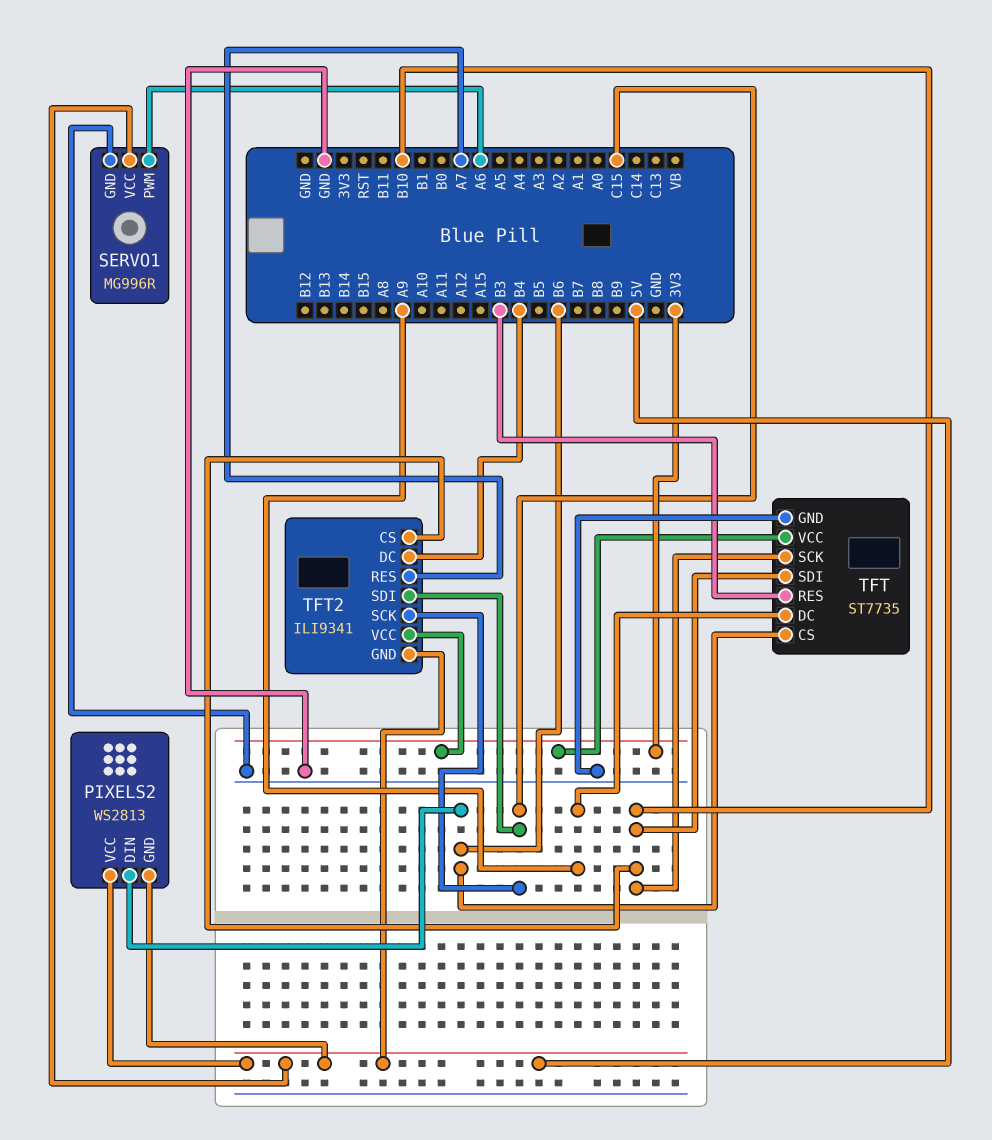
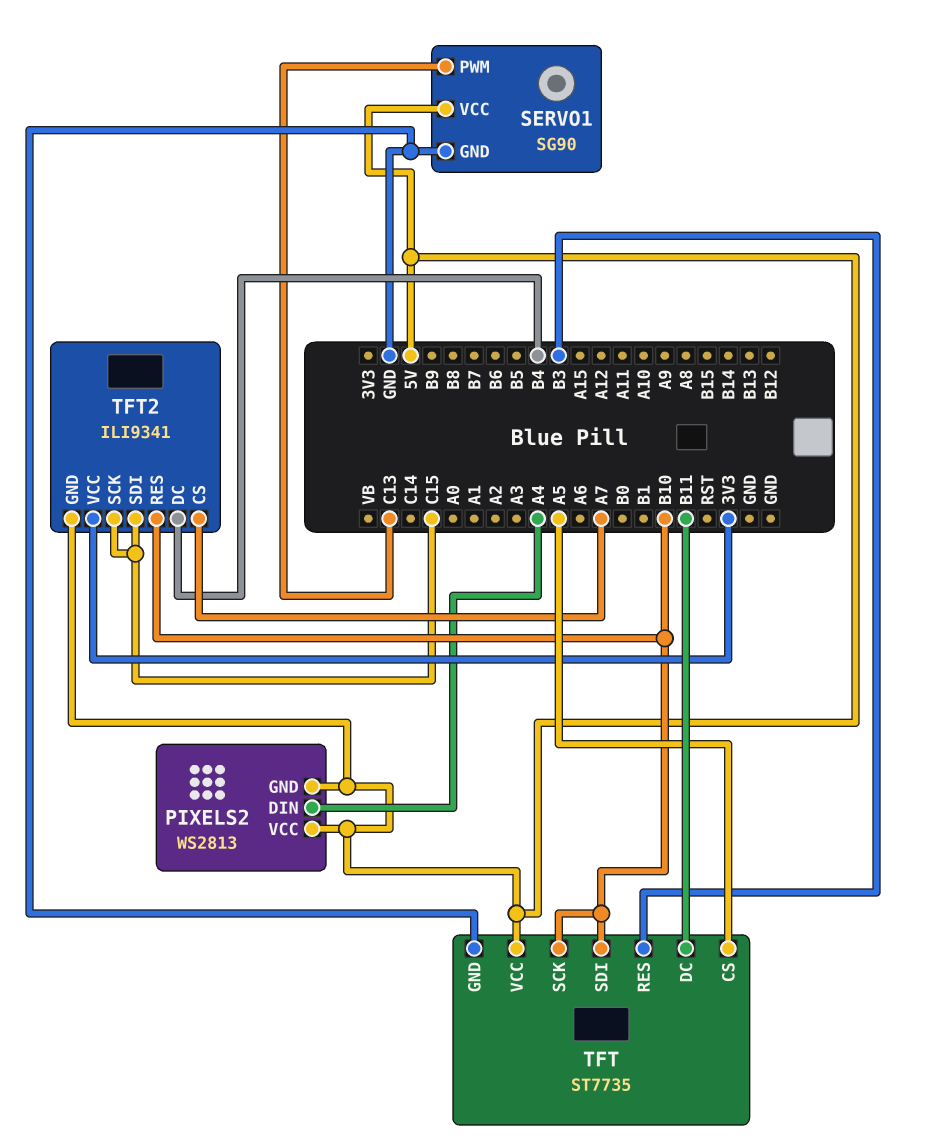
PIXELS2 pin DIN: B6 -> A4
SERVO1: MG996R -> SG90
SERVO1 pin PWM: A6 -> C13
TFT pin CS: B6 -> A5
TFT pin DC: A9 -> B11
TFT pin VCC: 3V3 -> 5V
TFT2 pin CS: B10 -> A7
TFT2 pin RES: A7 -> B10

